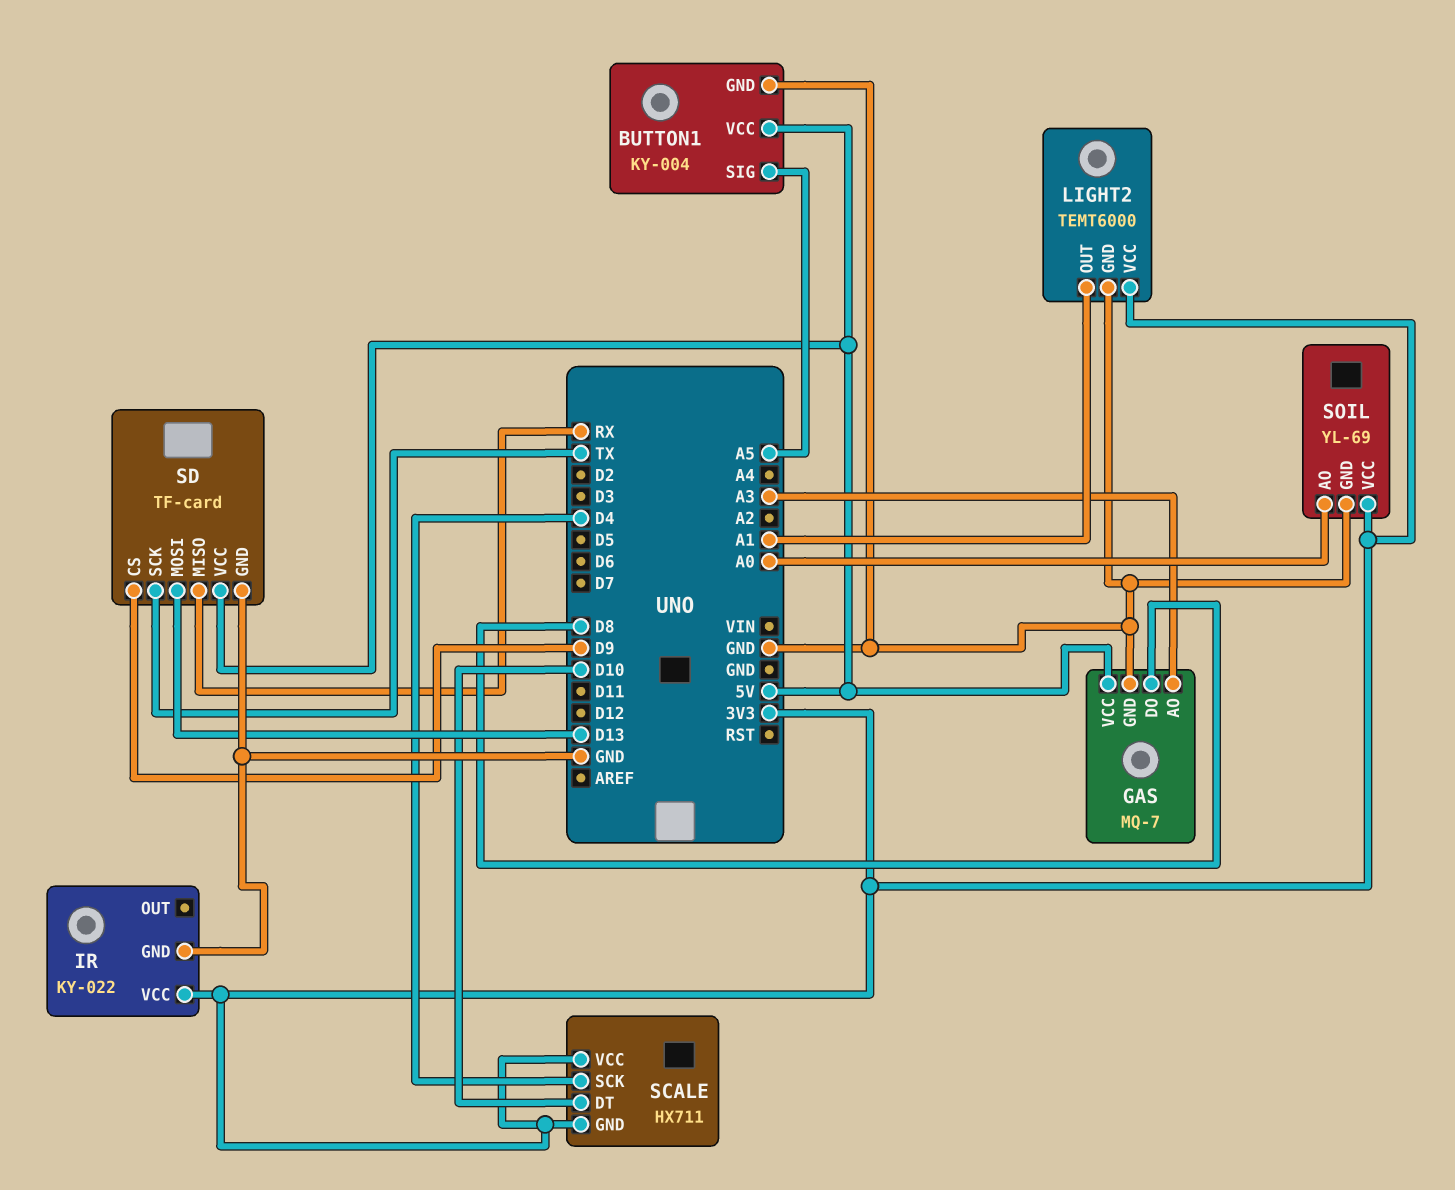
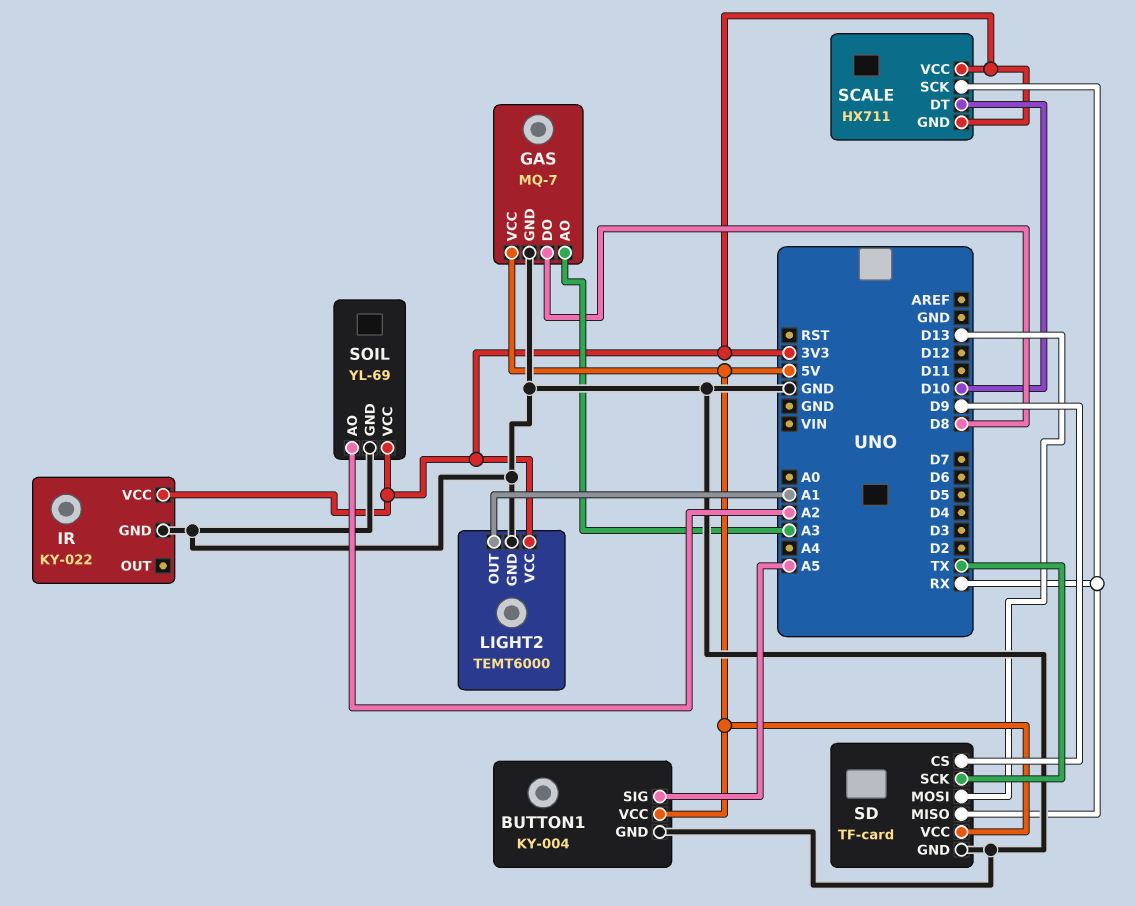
SCALE pin SCK: D4 -> RX
SOIL pin AO: A0 -> A2

